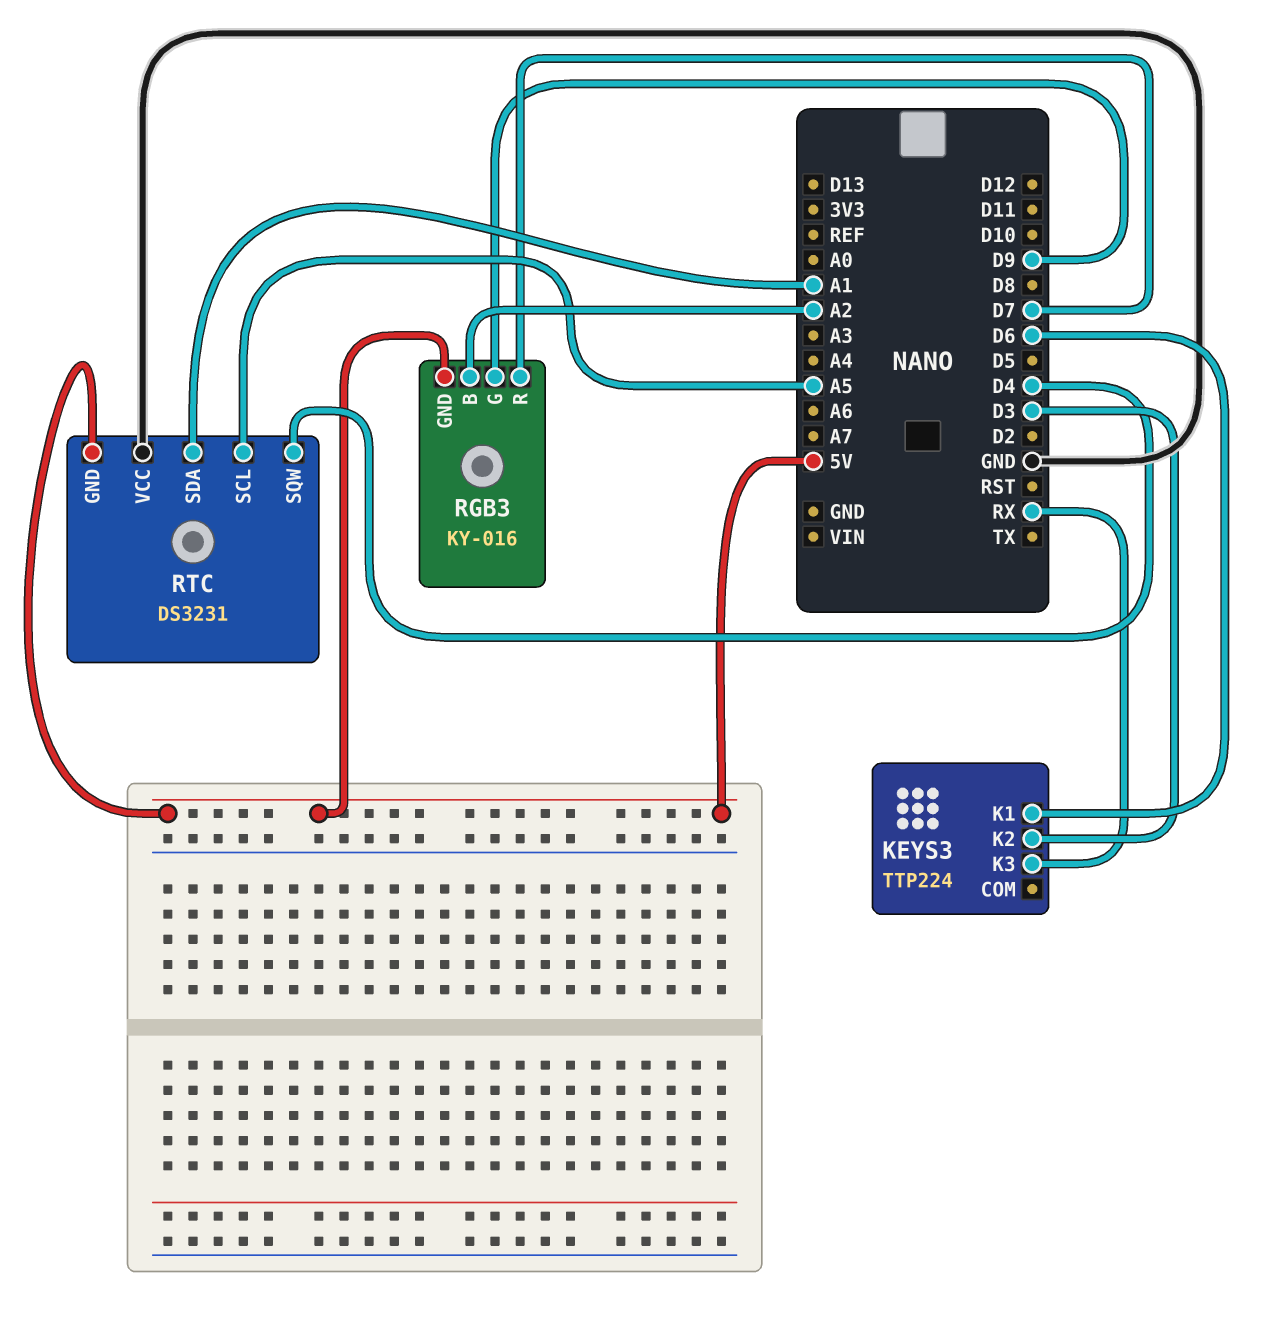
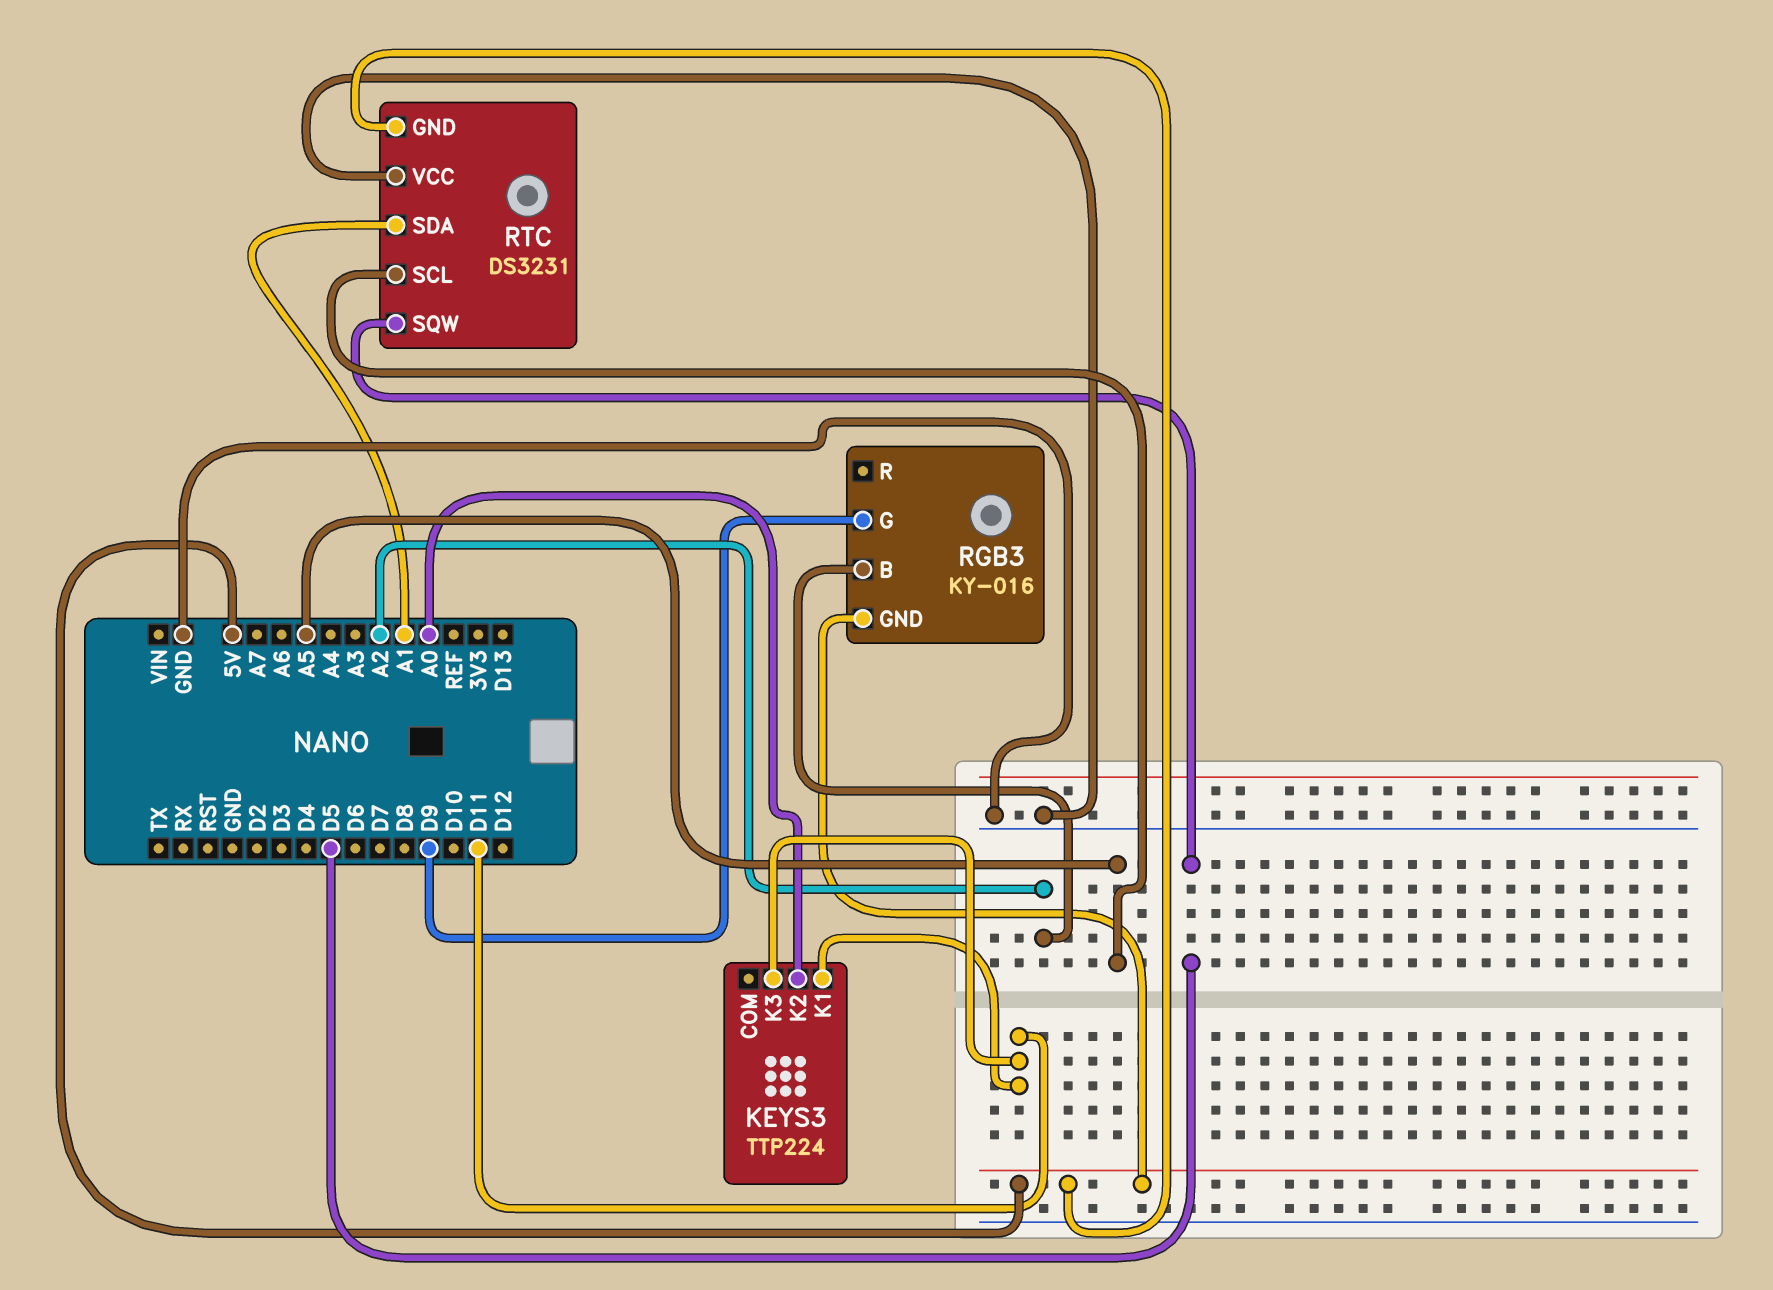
KEYS3 pin K1: D6 -> D11
KEYS3 pin K2: D3 -> A0
KEYS3 pin K3: RX -> D11
RGB3 pin R: D7 -> none
RTC pin SQW: D4 -> D5

